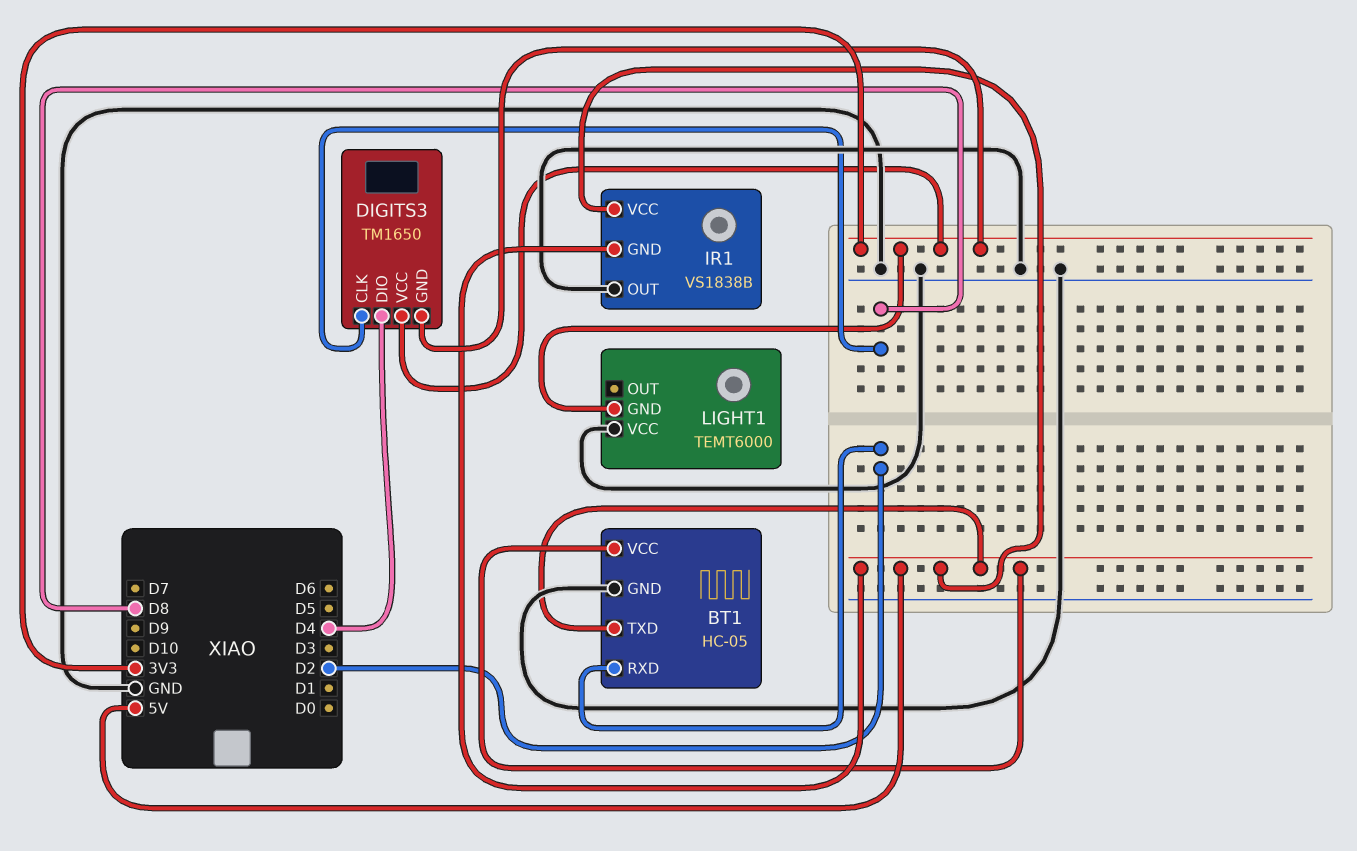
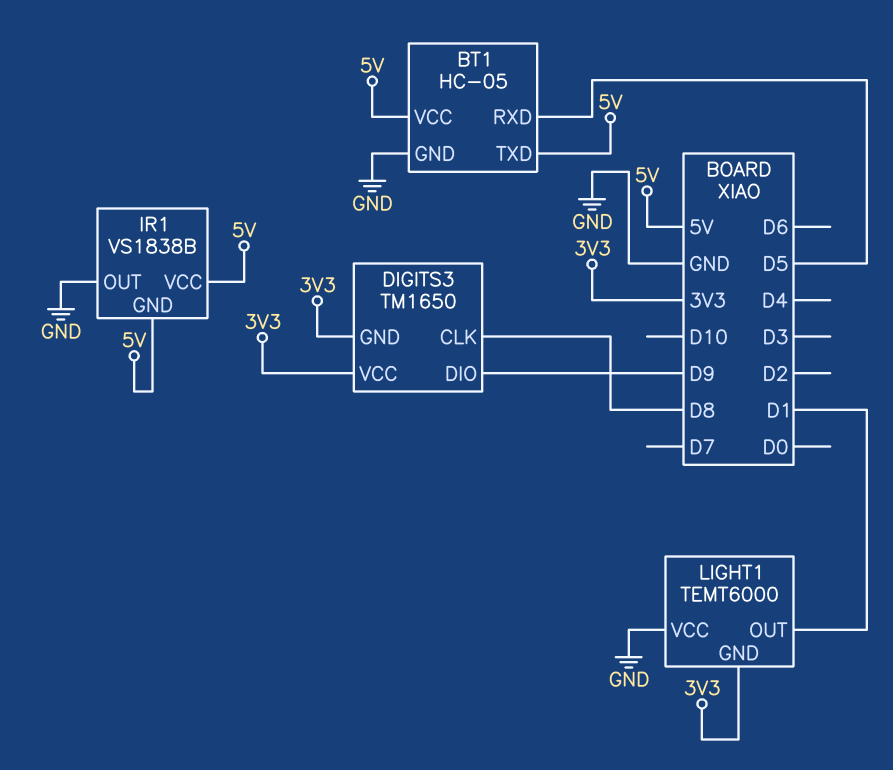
BT1 pin RXD: D2 -> D5
DIGITS3 pin DIO: D4 -> D9
LIGHT1 pin OUT: none -> D1

